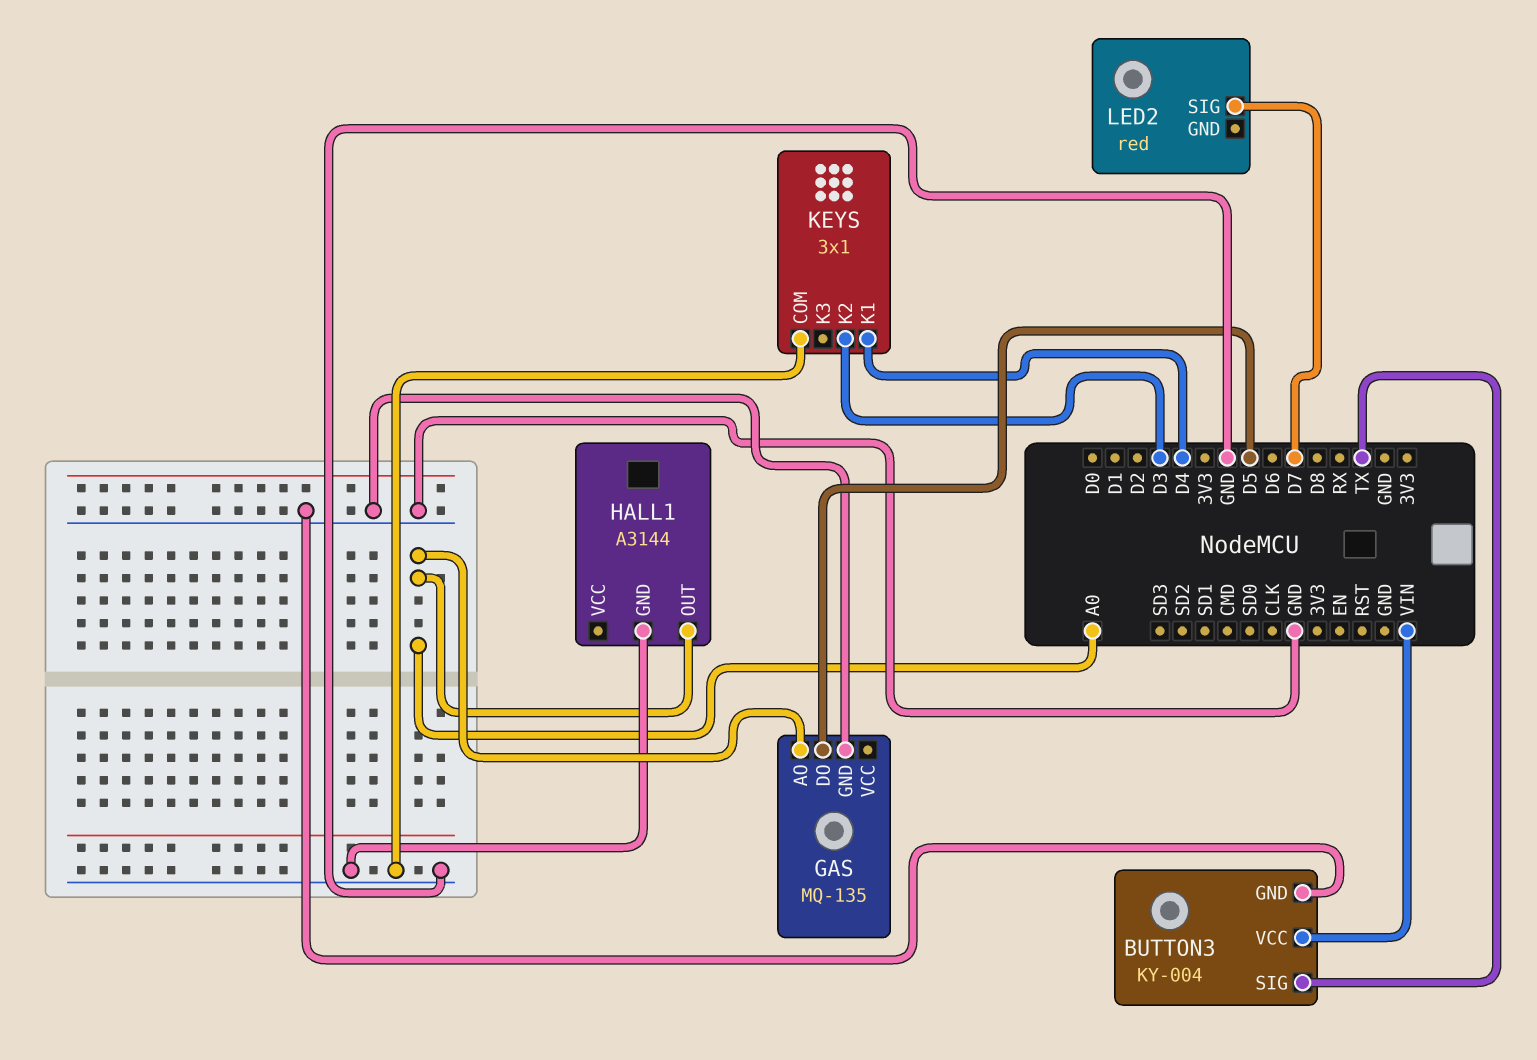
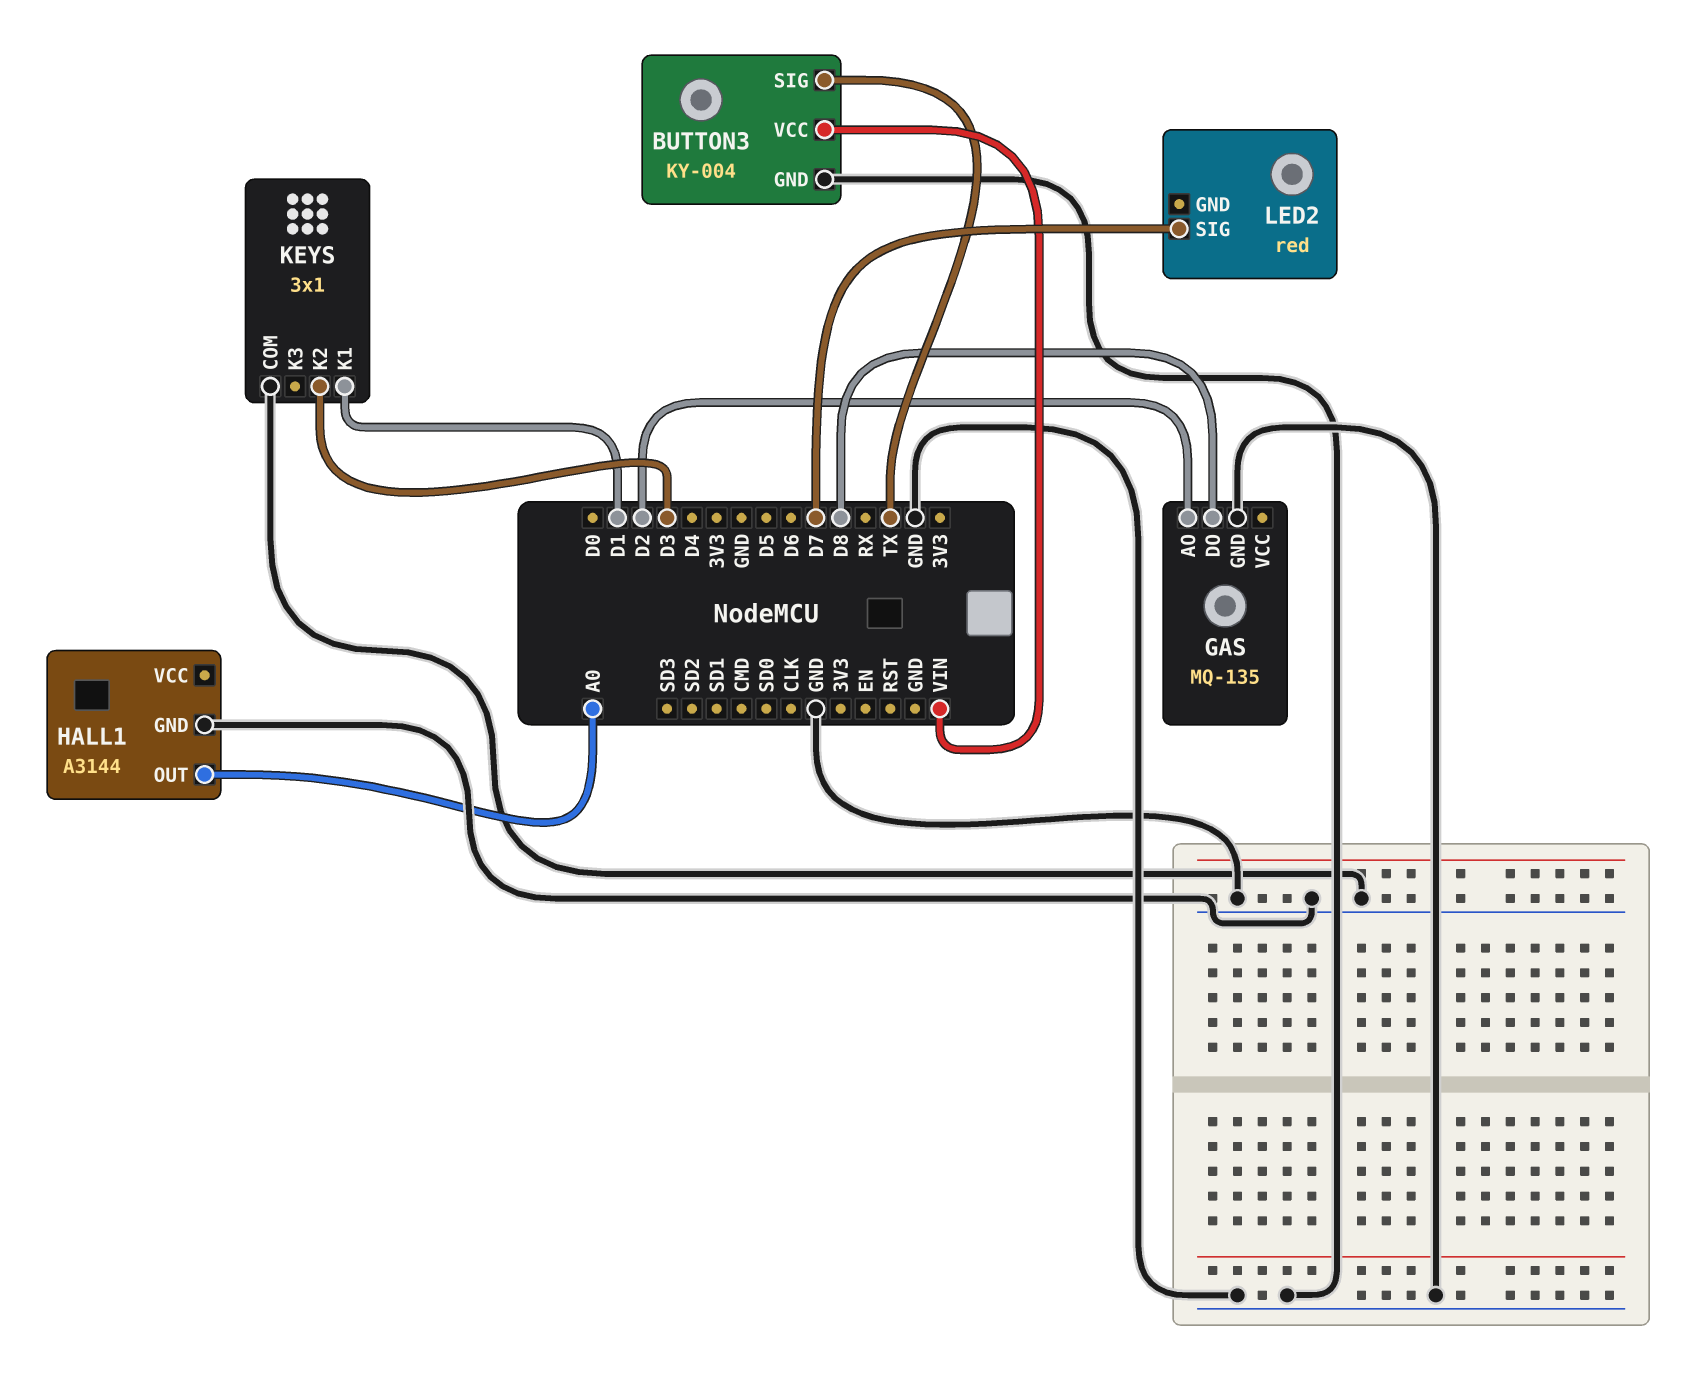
GAS pin AO: A0 -> D2
GAS pin DO: D5 -> D8
KEYS pin K1: D4 -> D1

